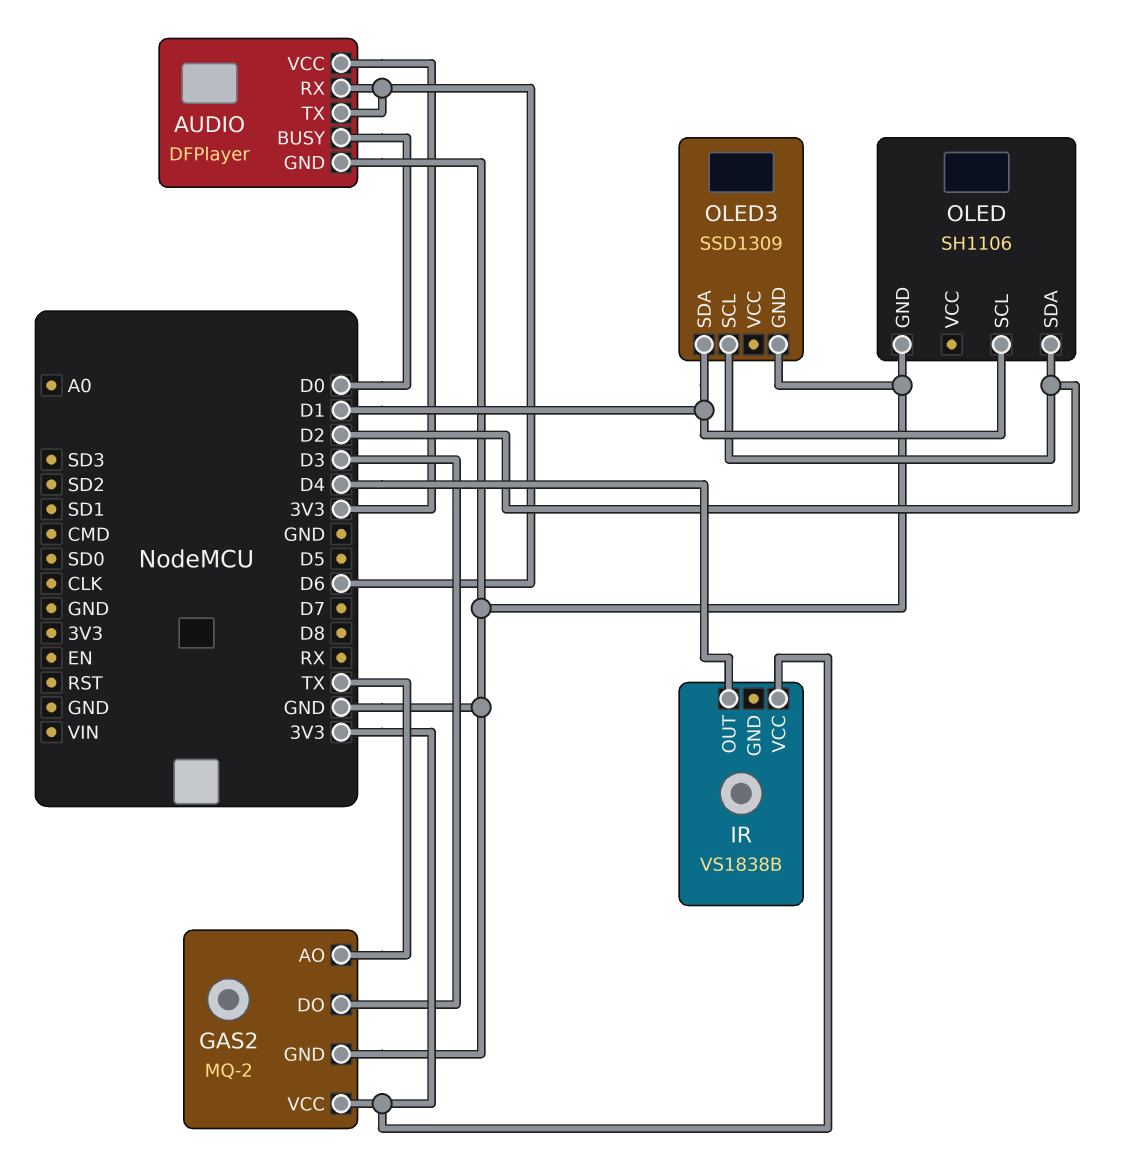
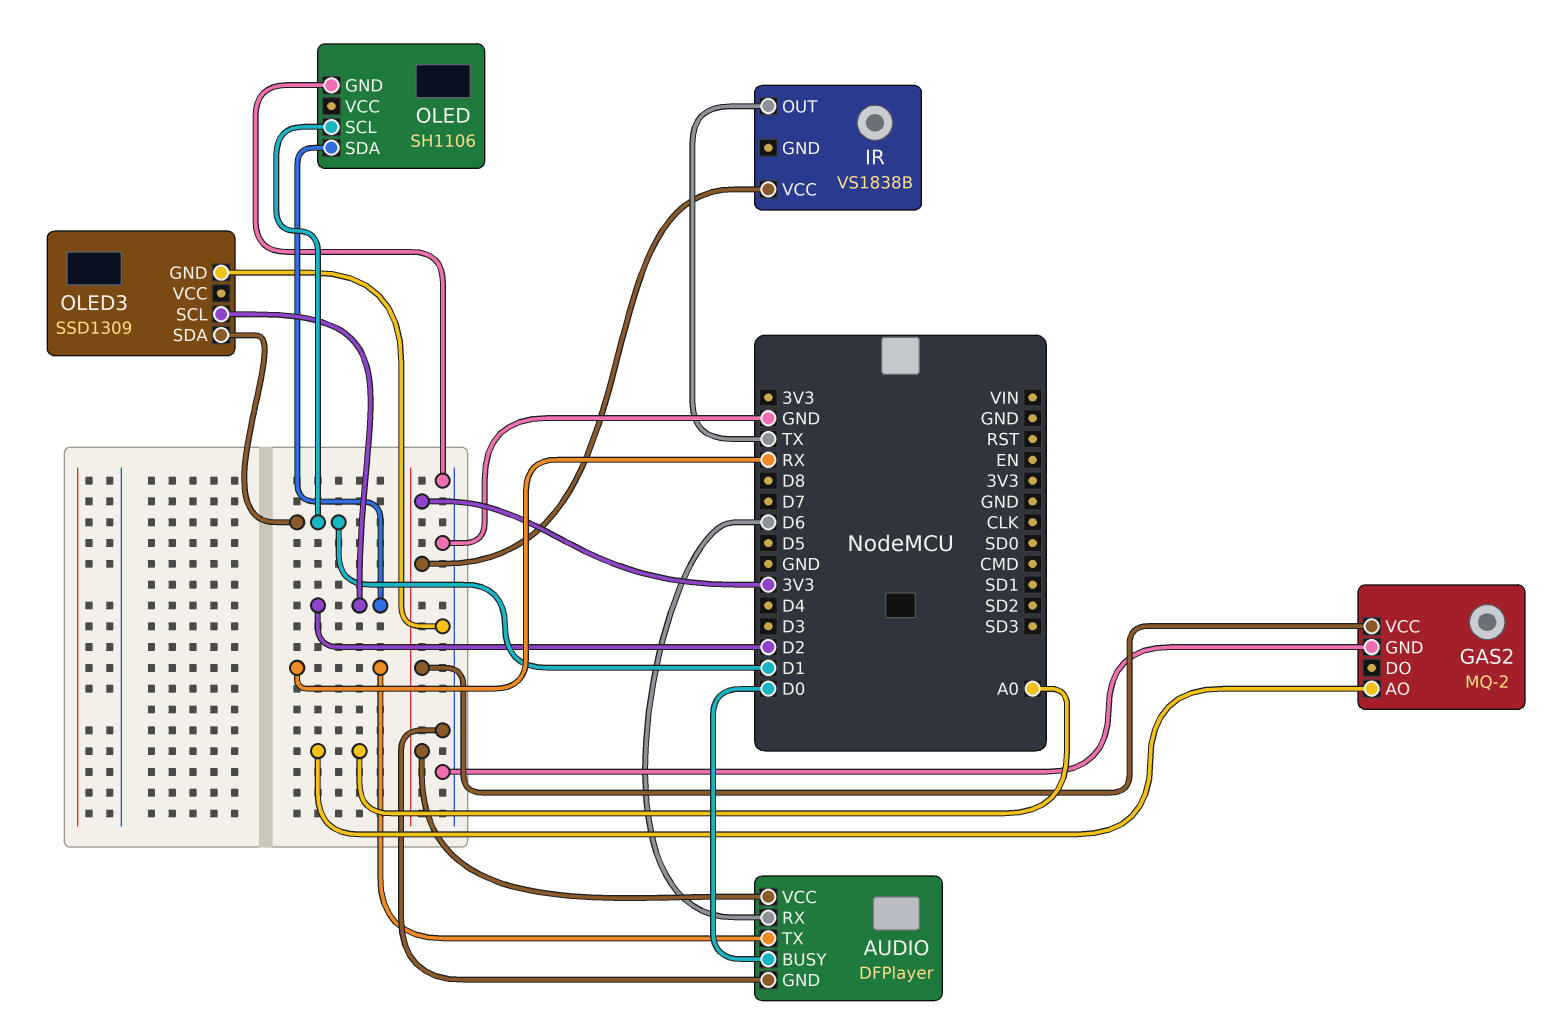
AUDIO pin TX: D6 -> RX
GAS2 pin AO: TX -> A0
GAS2 pin DO: D3 -> none
IR pin OUT: D4 -> TX

